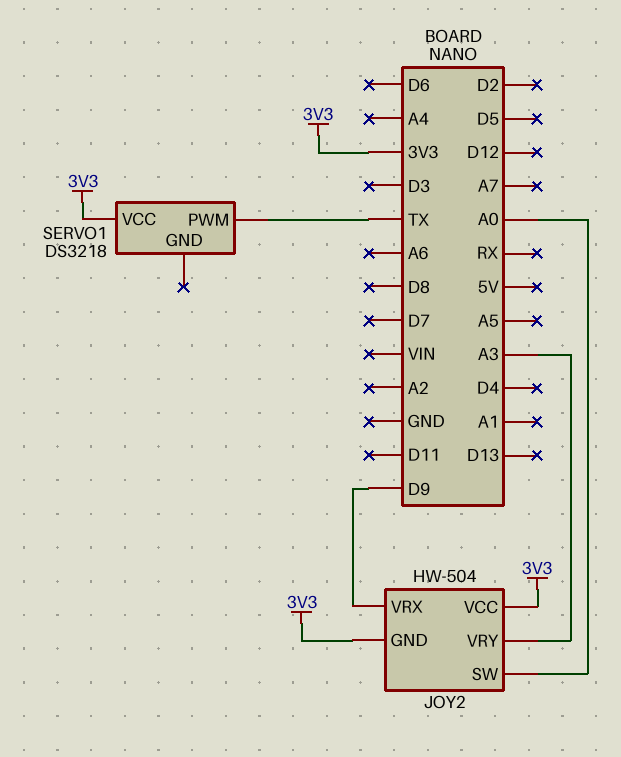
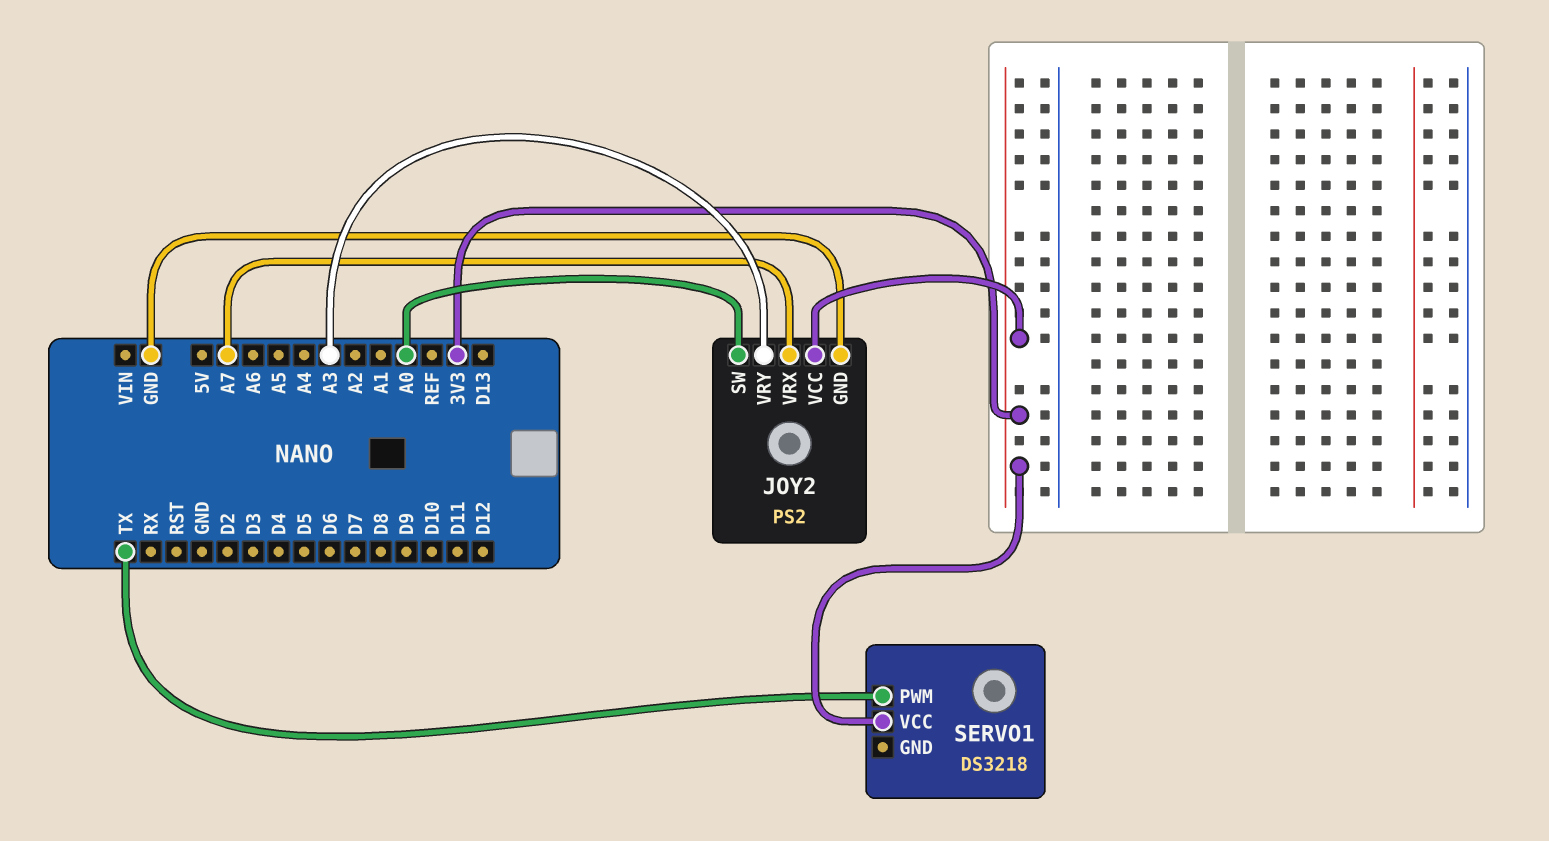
JOY2: HW-504 -> PS2
JOY2 pin GND: 3V3 -> GND
JOY2 pin VRX: D9 -> A7

